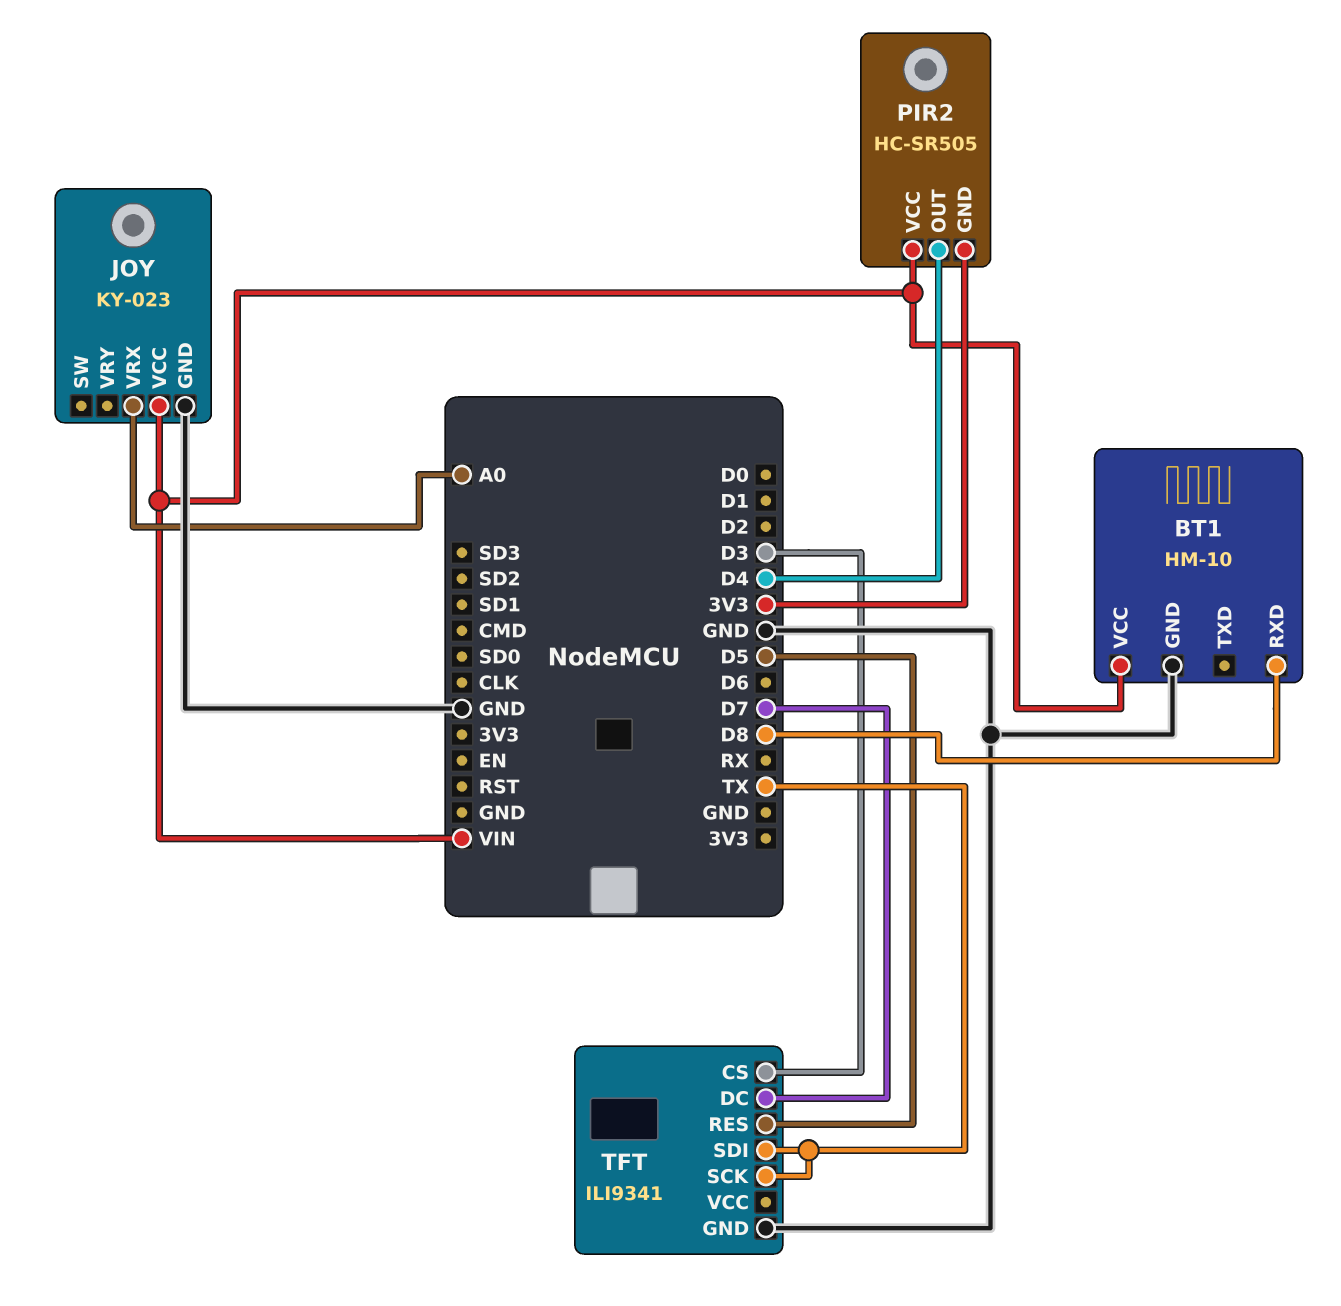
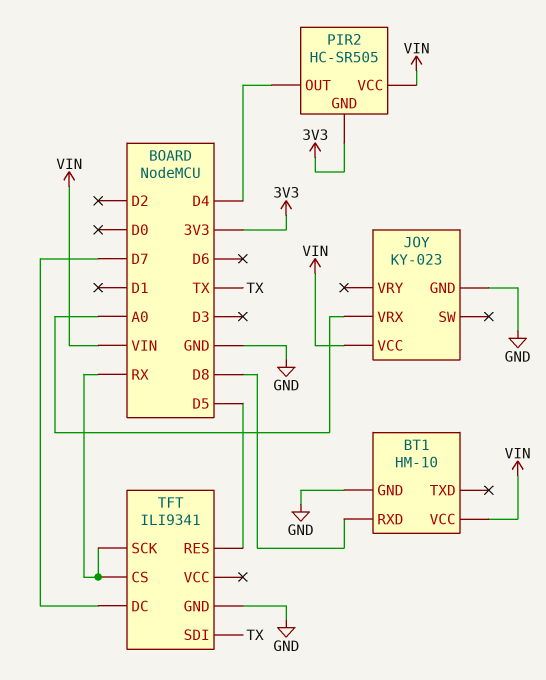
TFT pin CS: D3 -> RX
TFT pin SCK: TX -> RX

